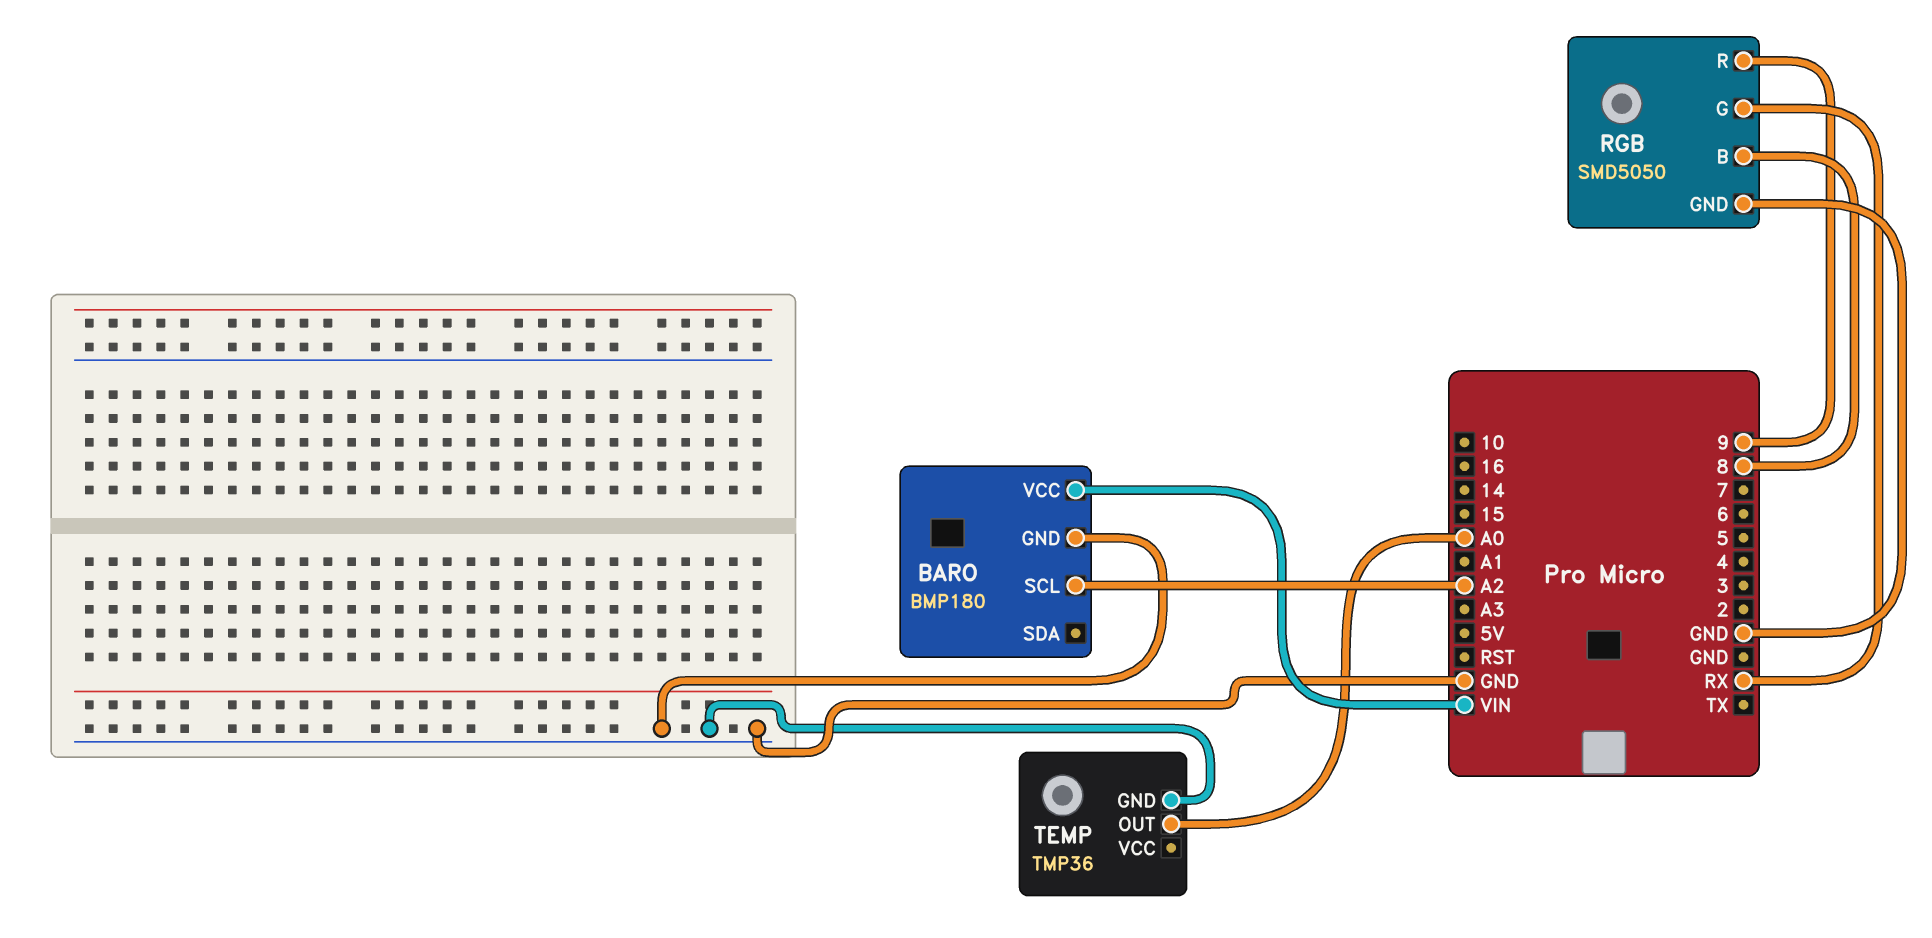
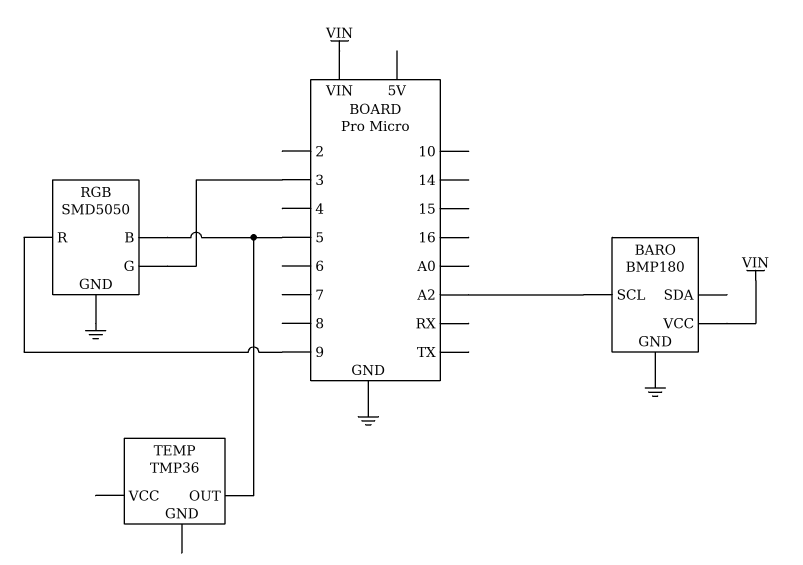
RGB pin B: 8 -> 5
RGB pin G: RX -> 3
TEMP pin GND: GND -> none
TEMP pin OUT: A0 -> 5

